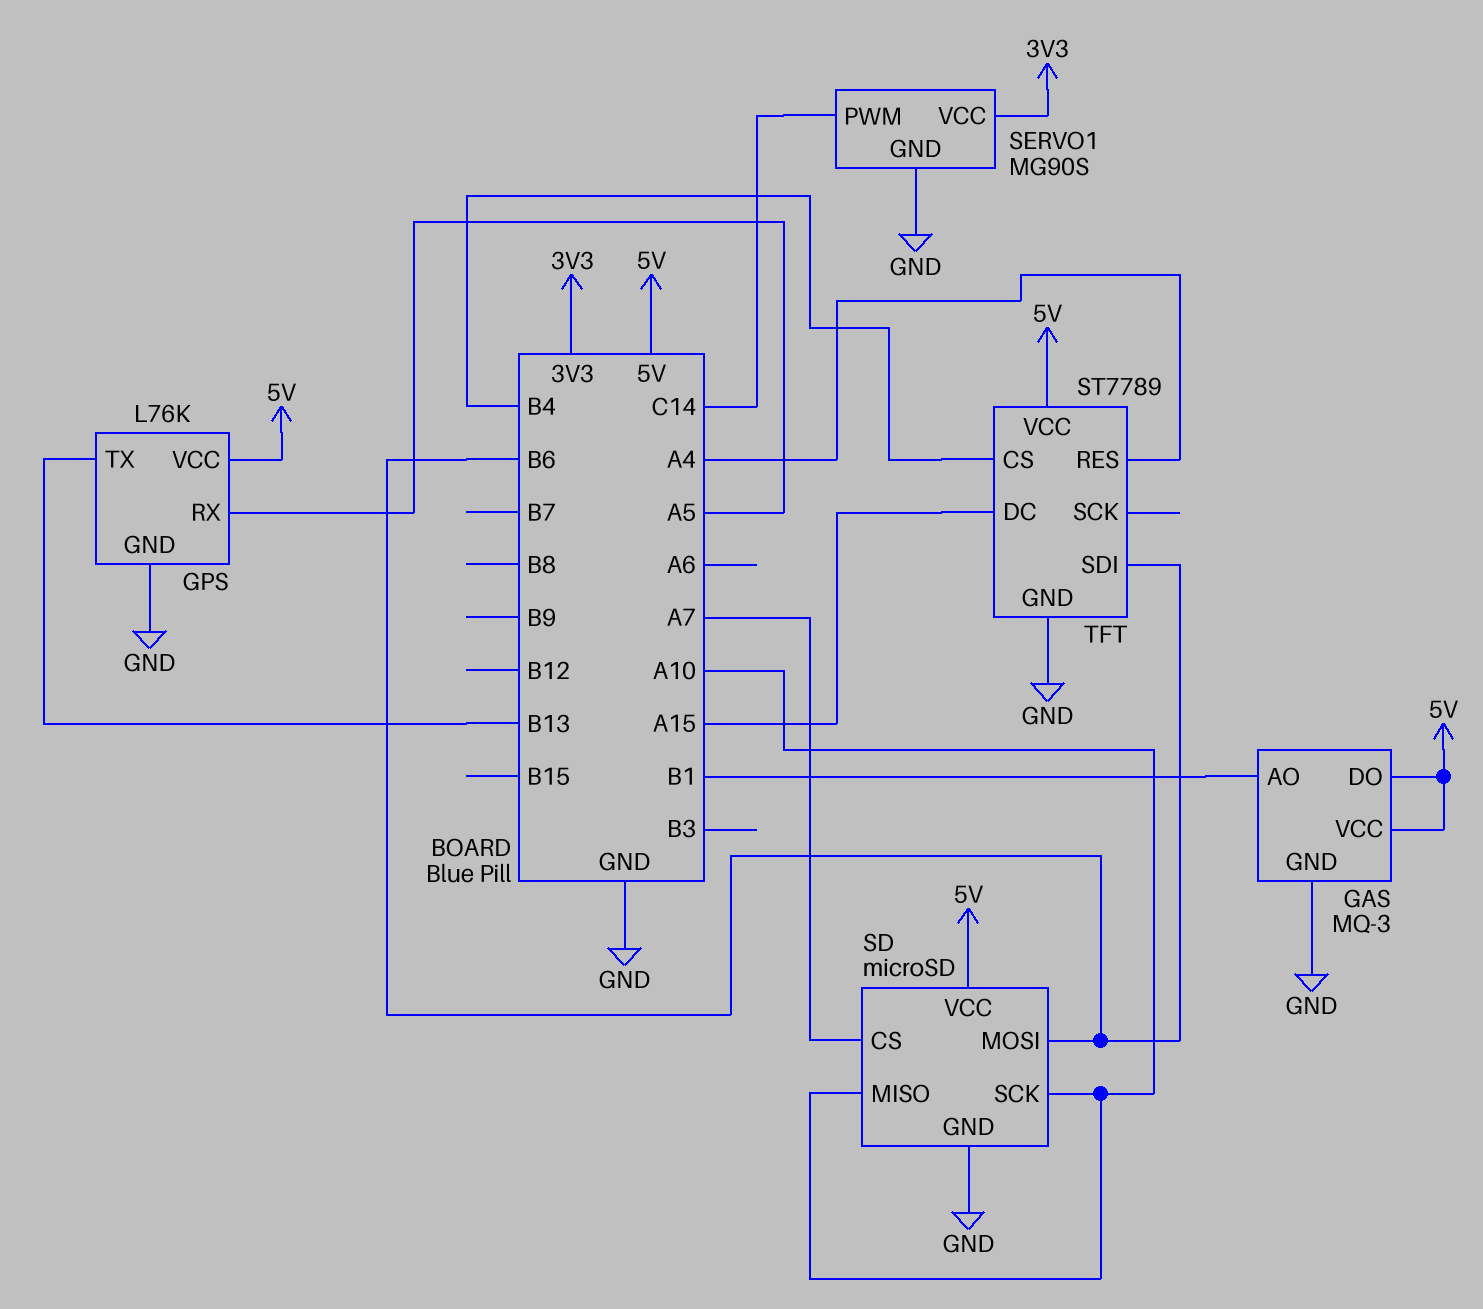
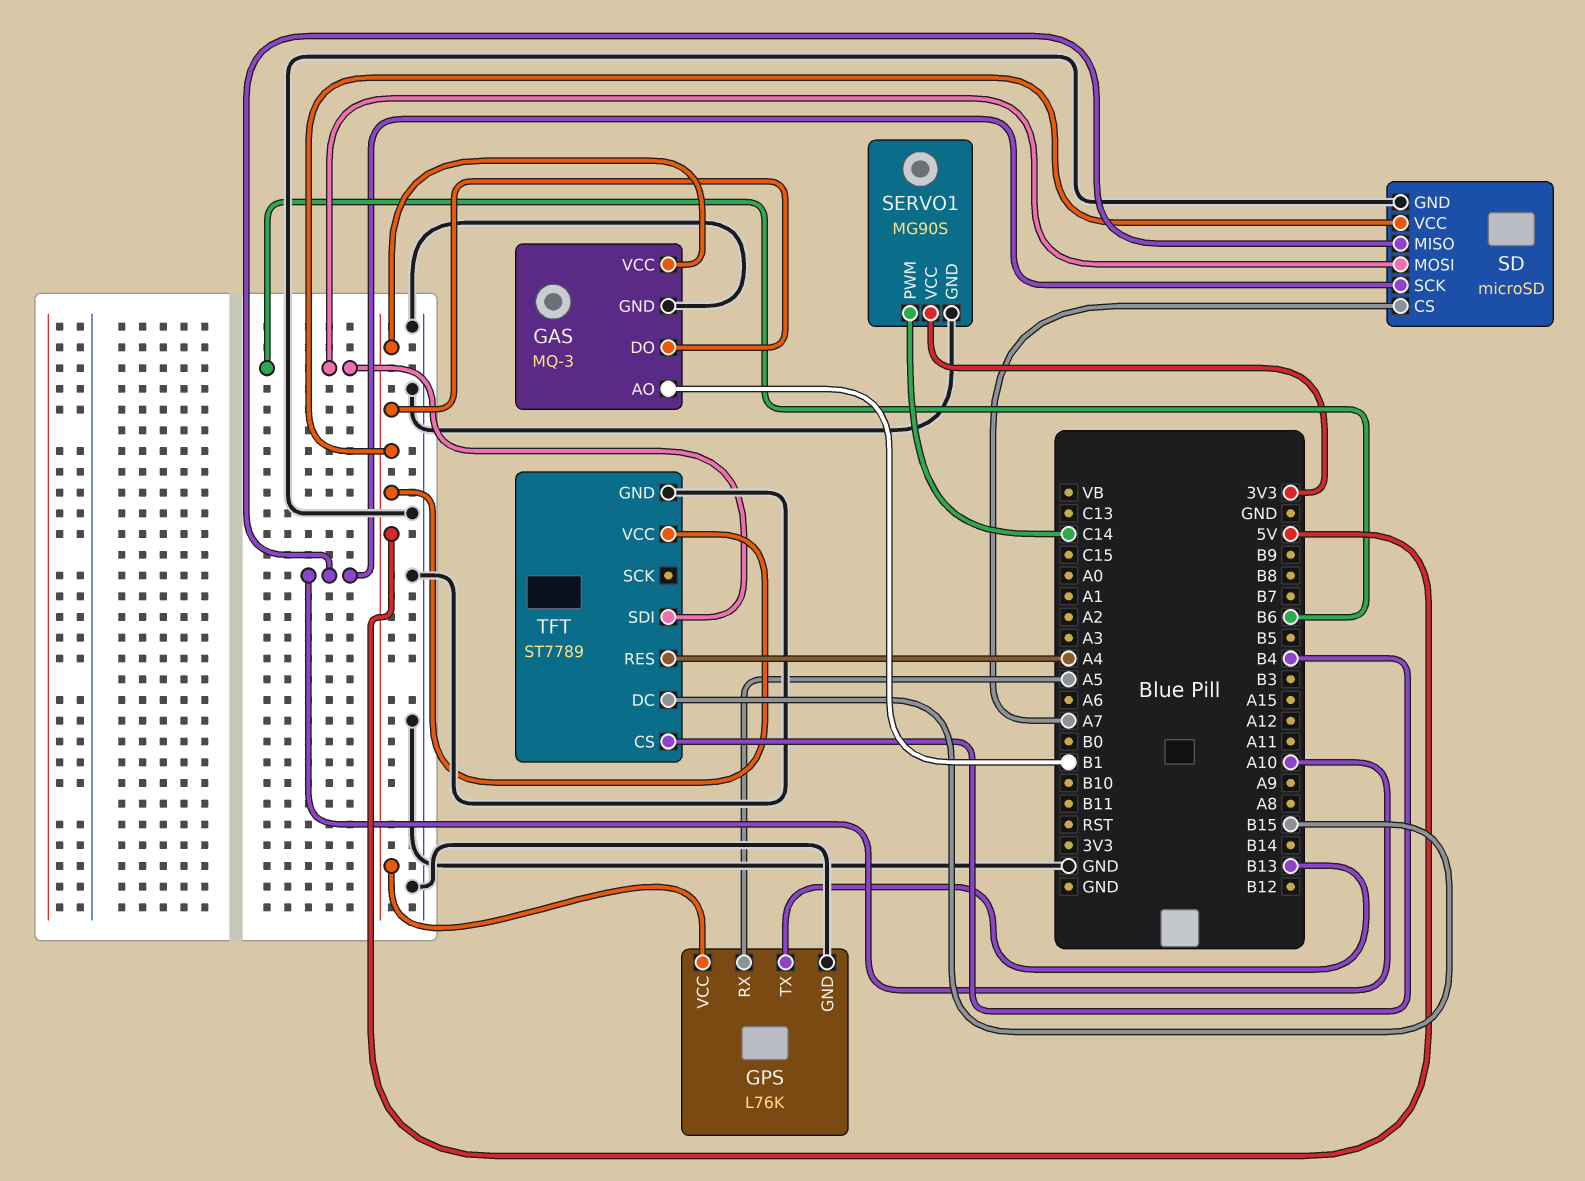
TFT pin DC: A15 -> B15

